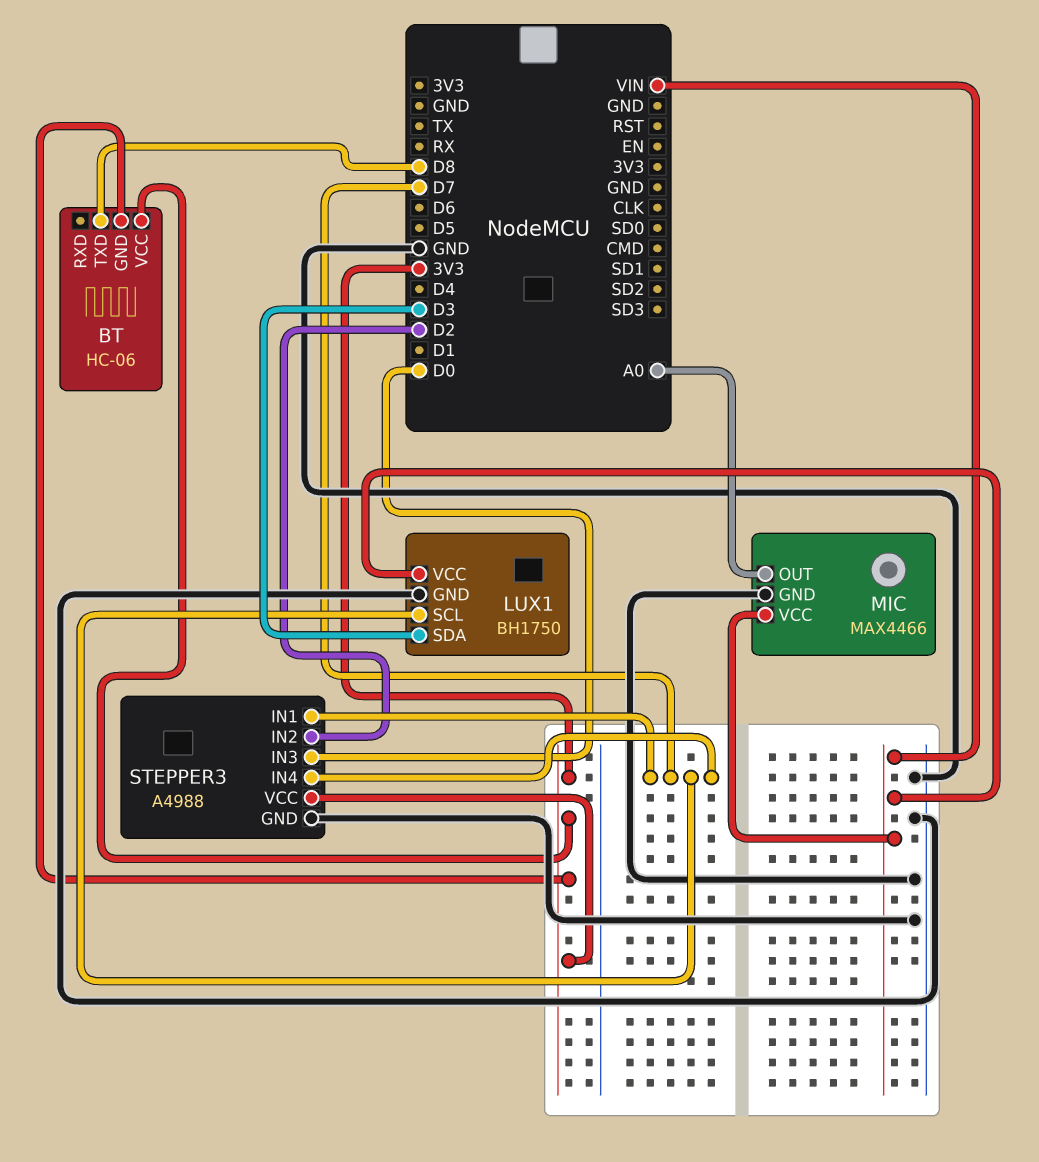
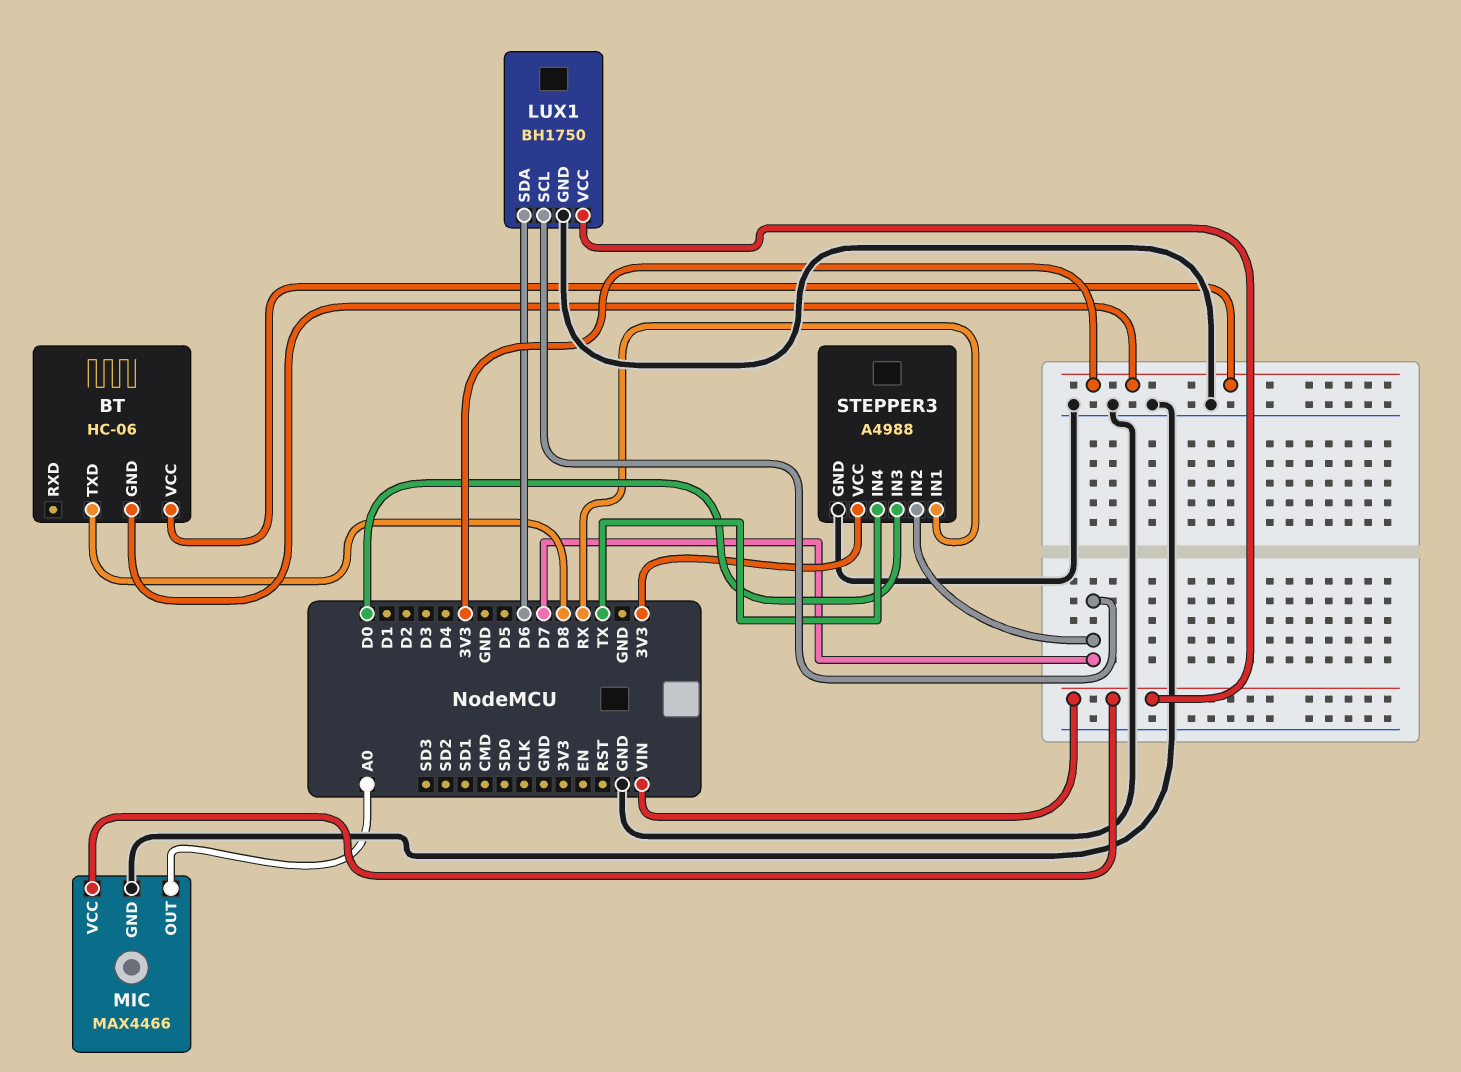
LUX1 pin SDA: D3 -> D6
STEPPER3 pin IN1: D7 -> RX
STEPPER3 pin IN2: D2 -> D7
STEPPER3 pin IN4: D7 -> TX

